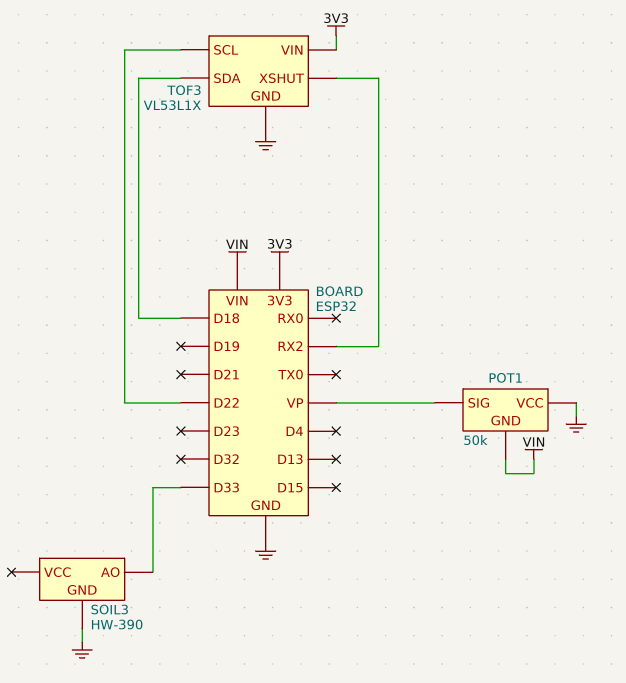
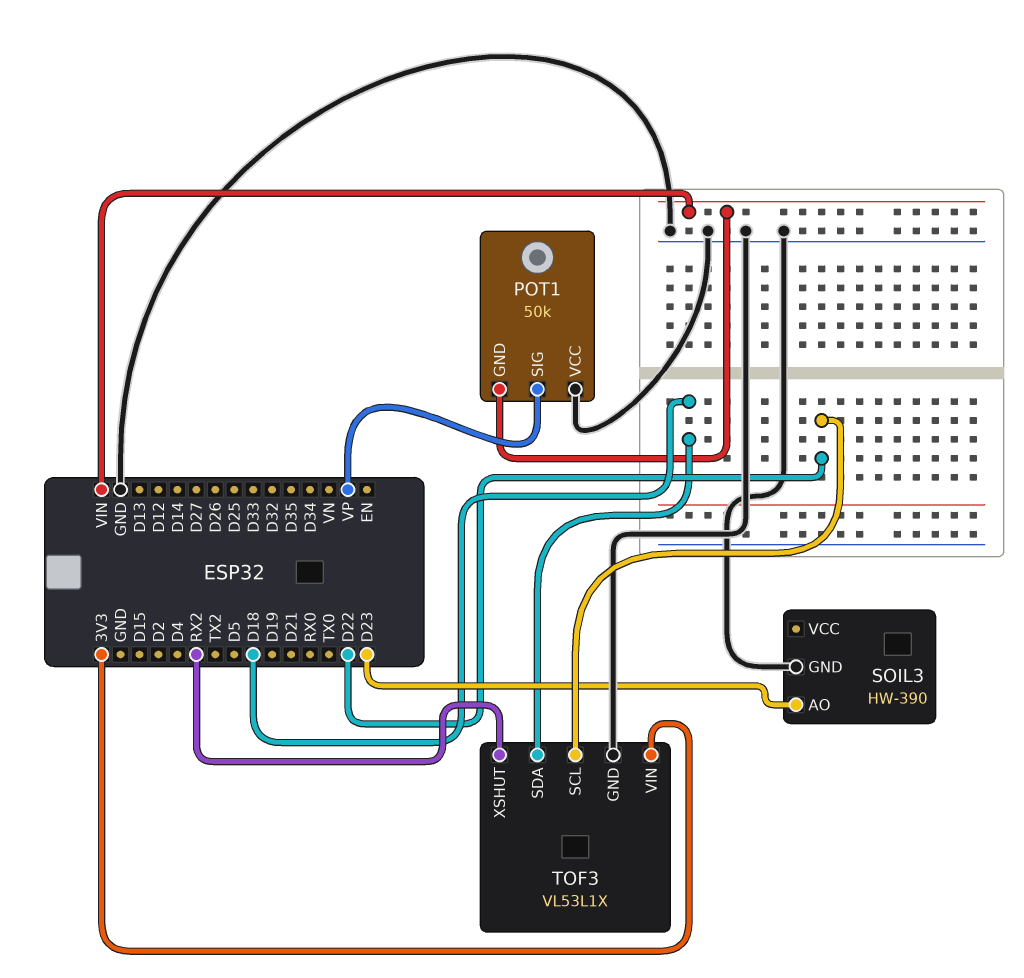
SOIL3 pin AO: D33 -> D23

